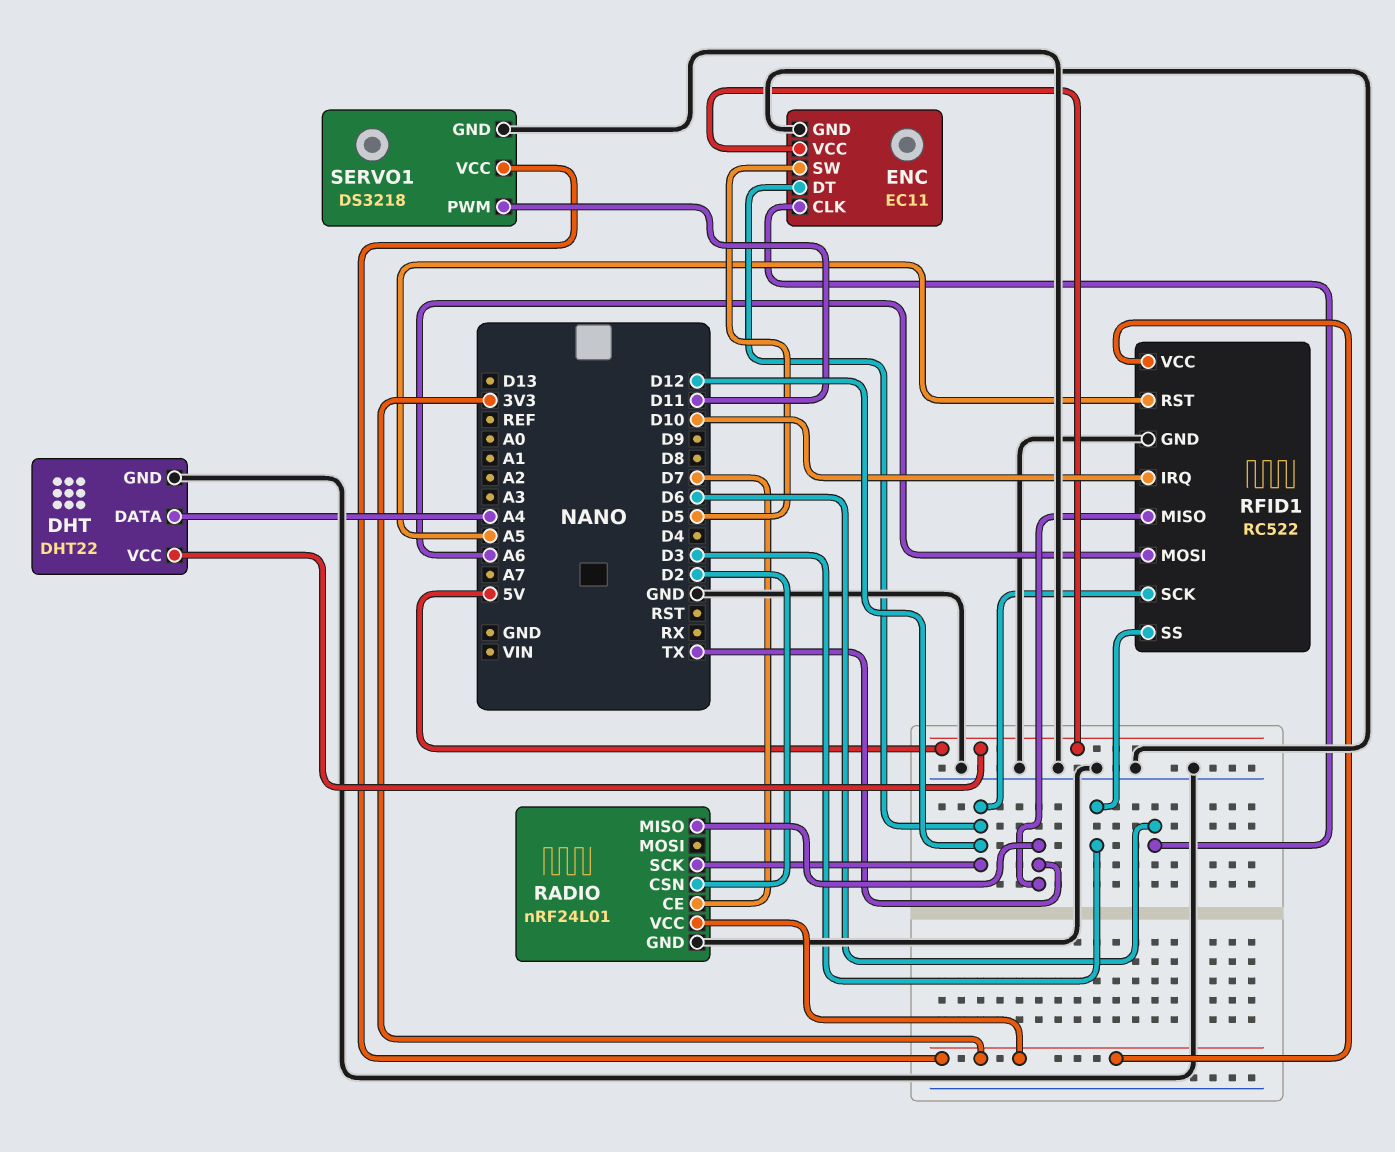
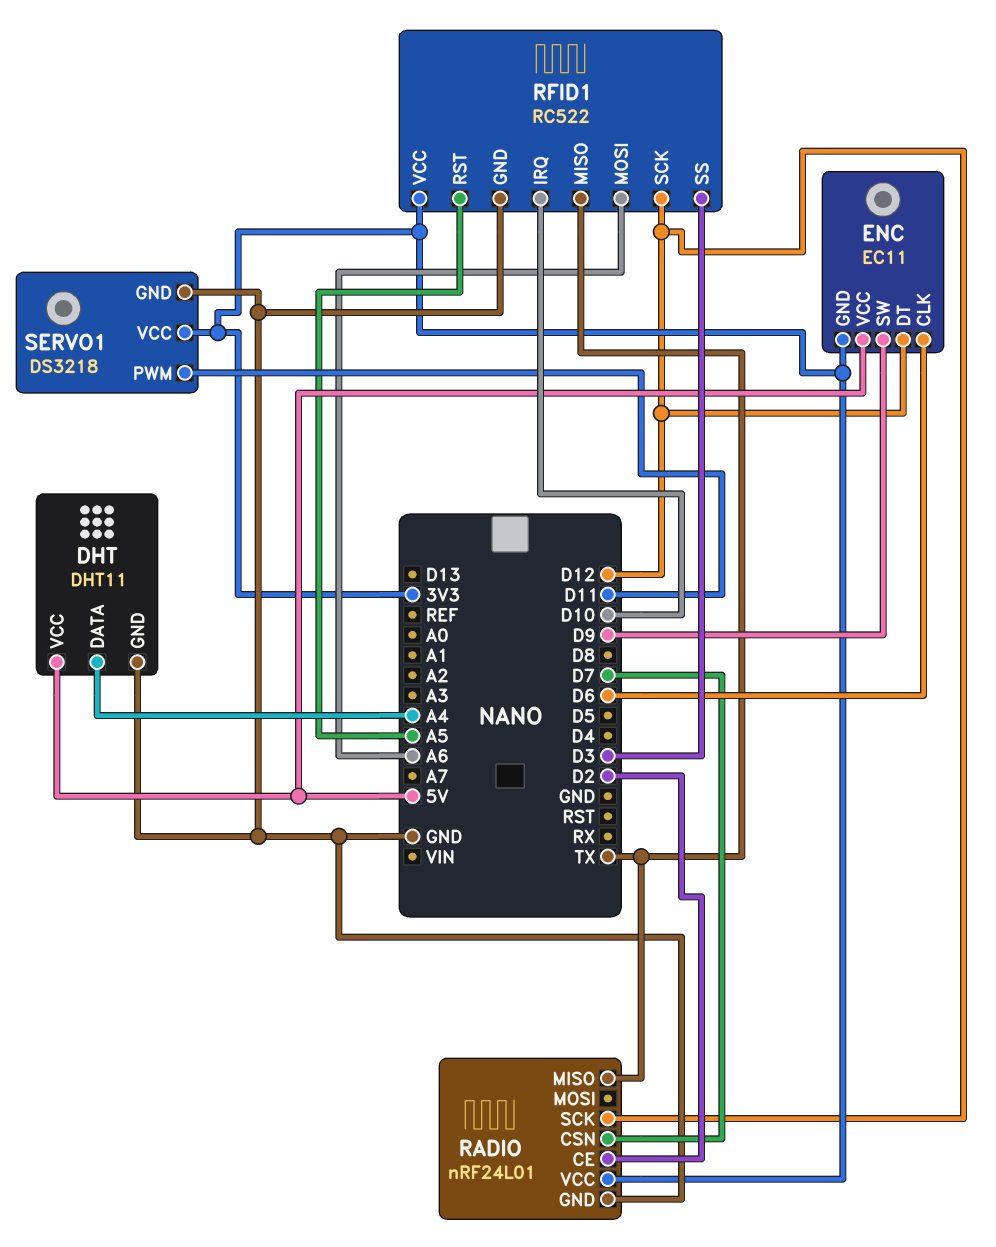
DHT: DHT22 -> DHT11
ENC pin GND: GND -> 3V3
ENC pin SW: D5 -> D9
RADIO pin CE: D7 -> D2
RADIO pin CSN: D2 -> D7

